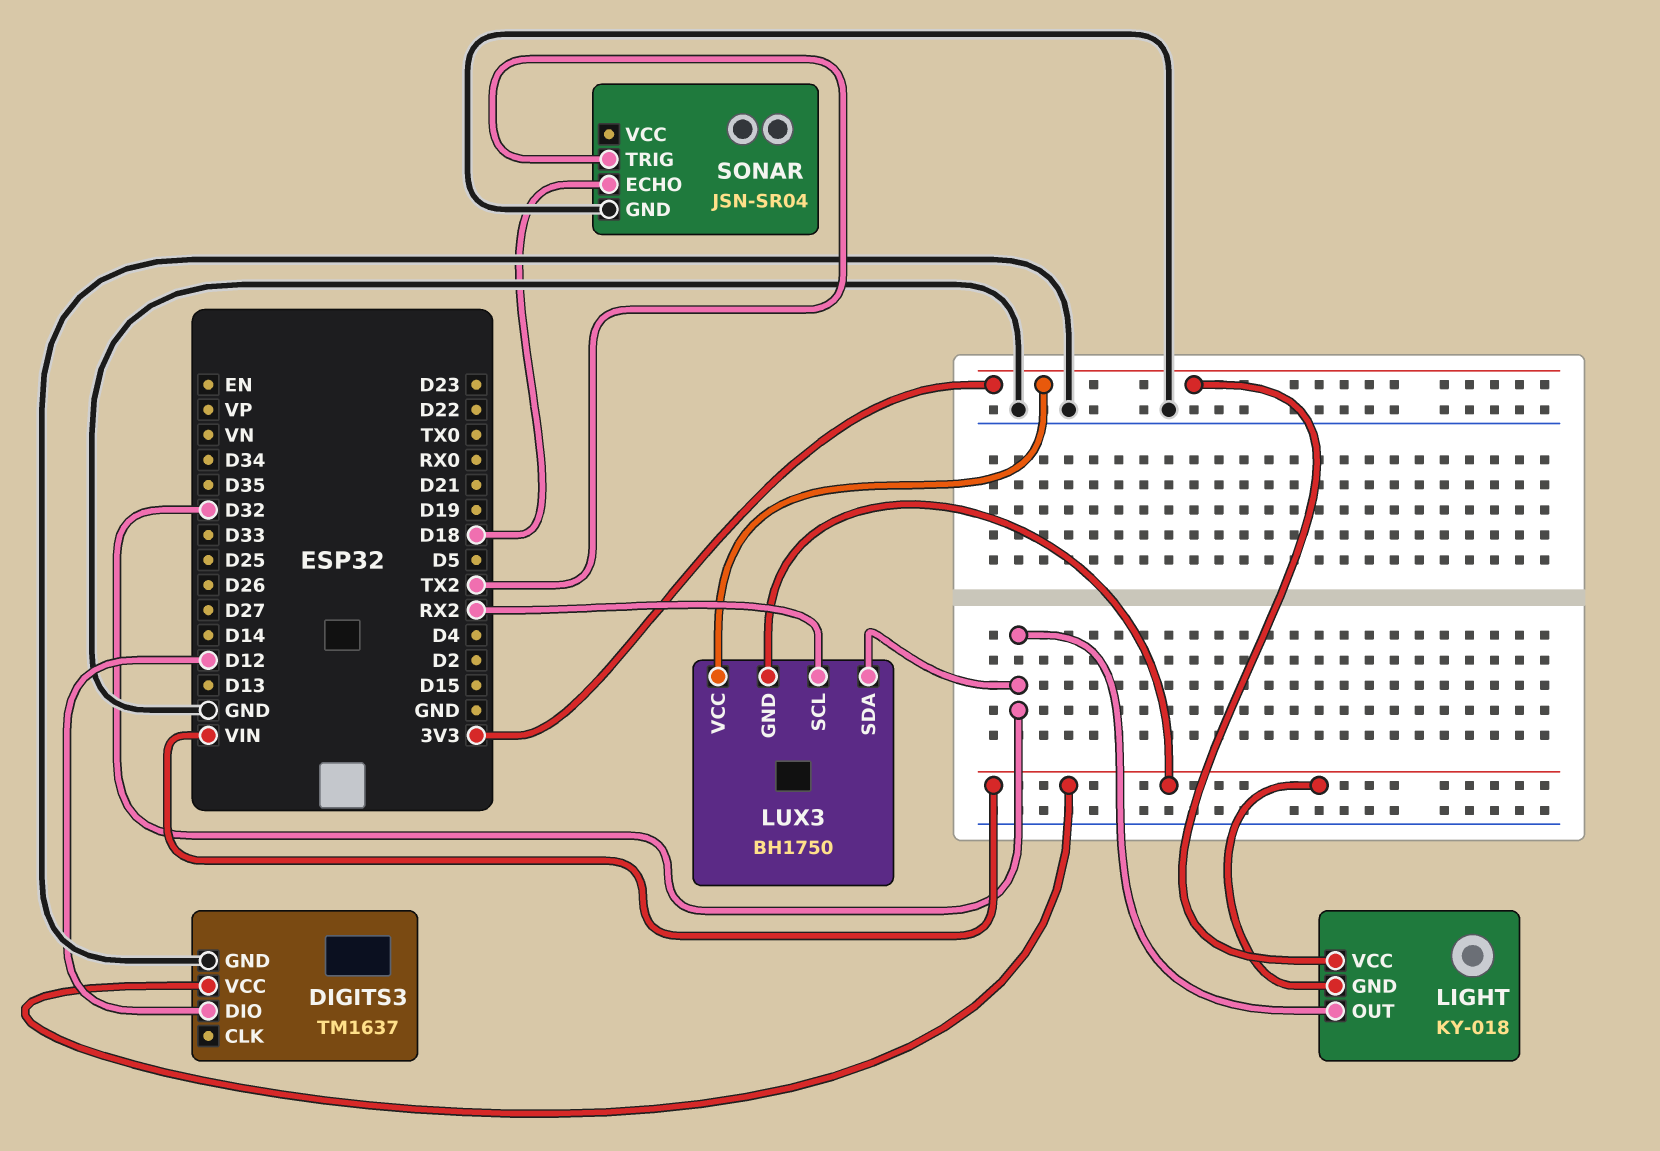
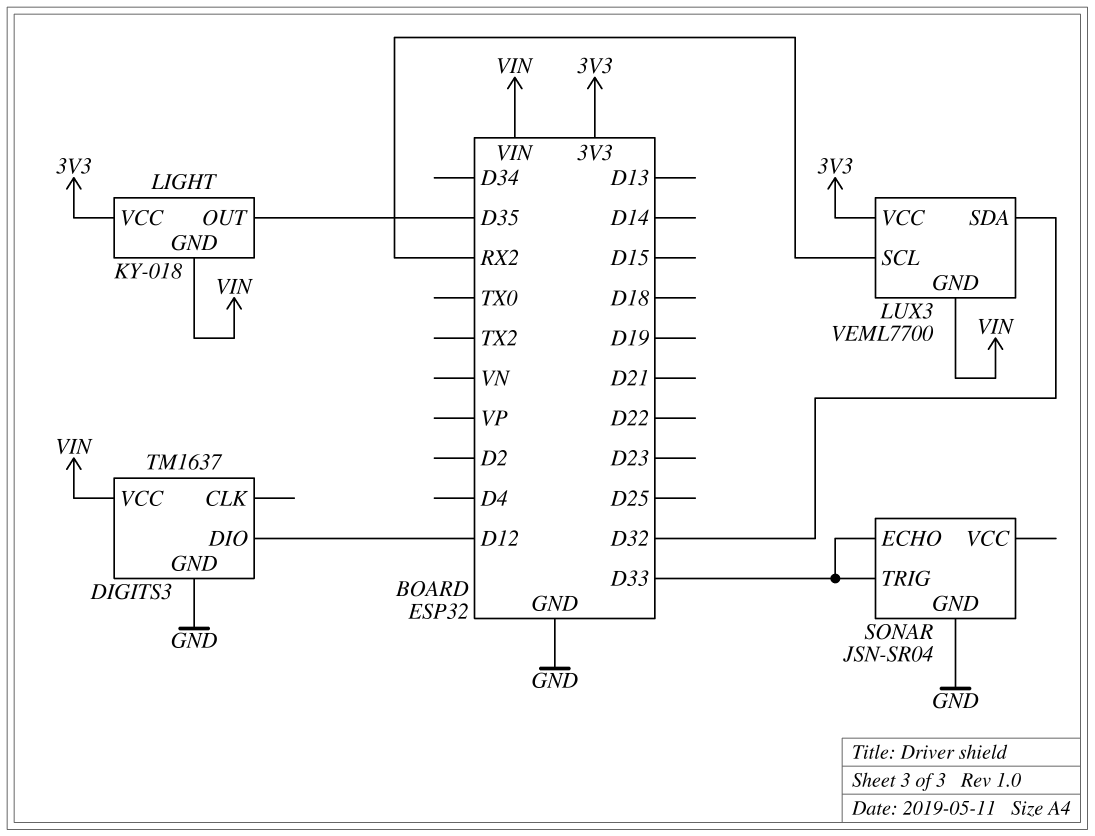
LIGHT pin OUT: D32 -> D35
LUX3: BH1750 -> VEML7700
SONAR pin ECHO: D18 -> D33
SONAR pin TRIG: TX2 -> D33

